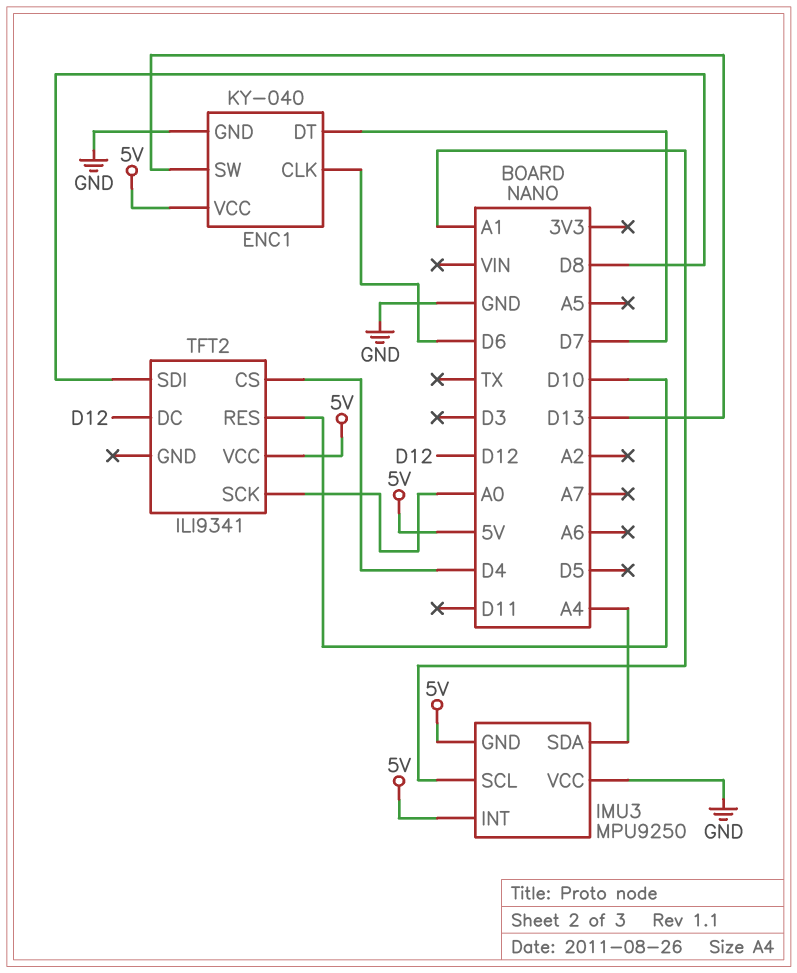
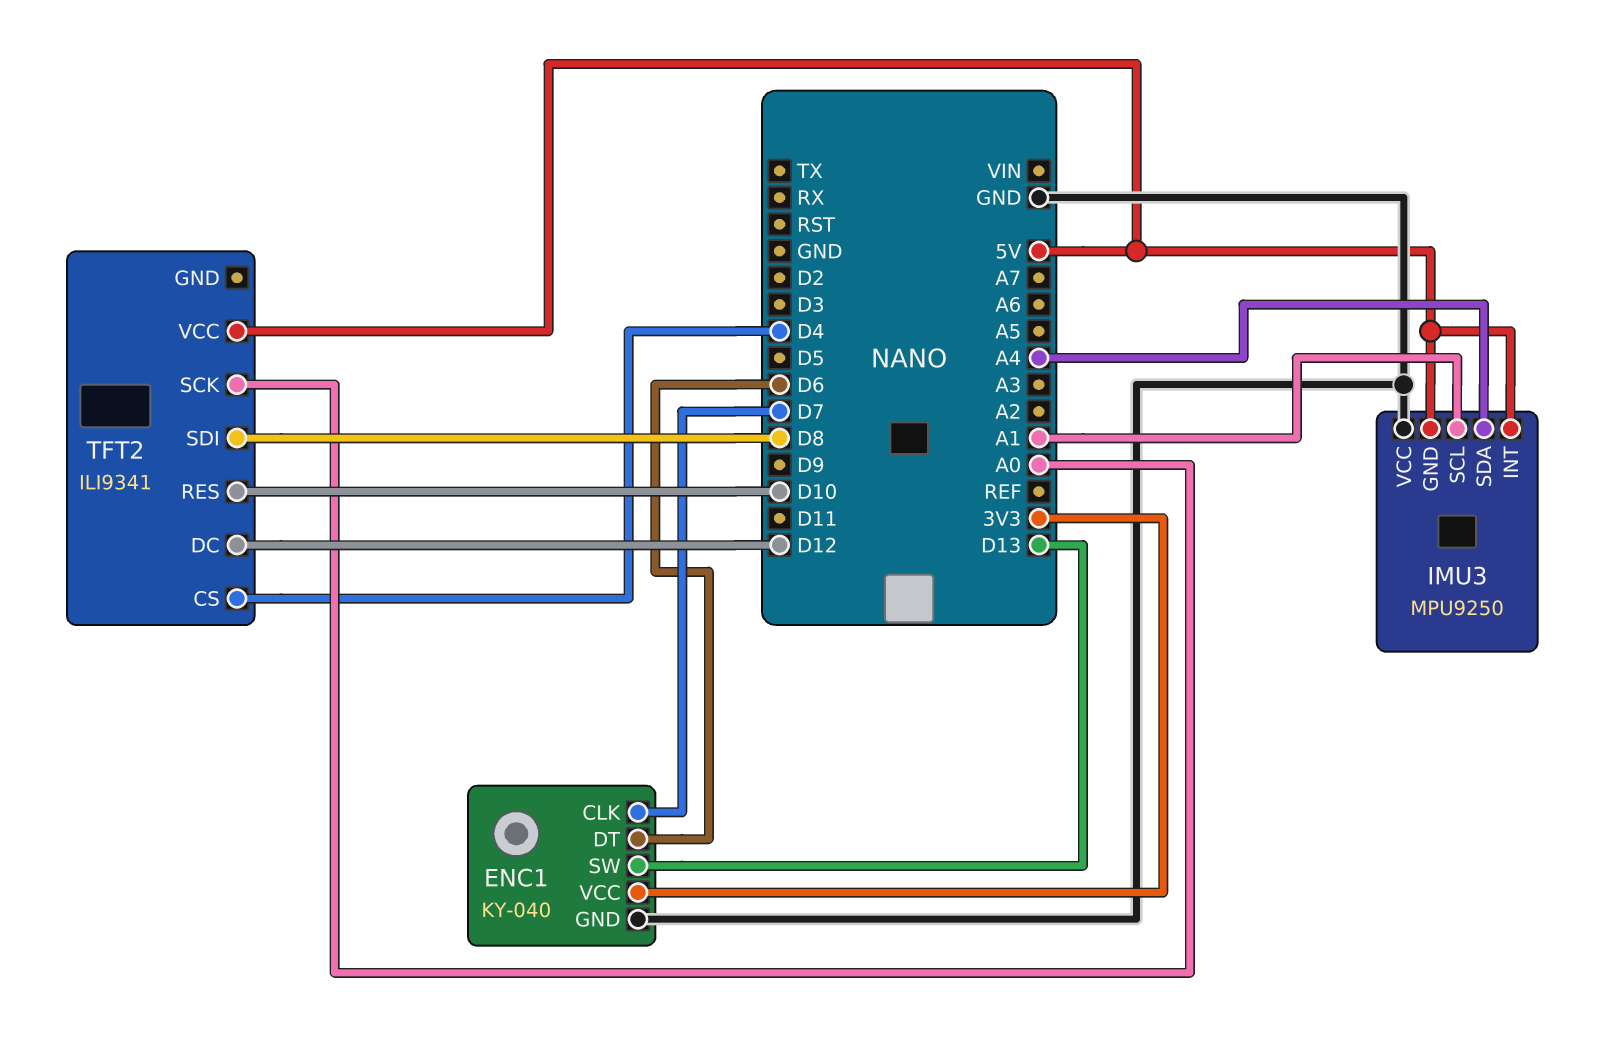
ENC1 pin CLK: D6 -> D7
ENC1 pin DT: D7 -> D6
ENC1 pin VCC: 5V -> 3V3

